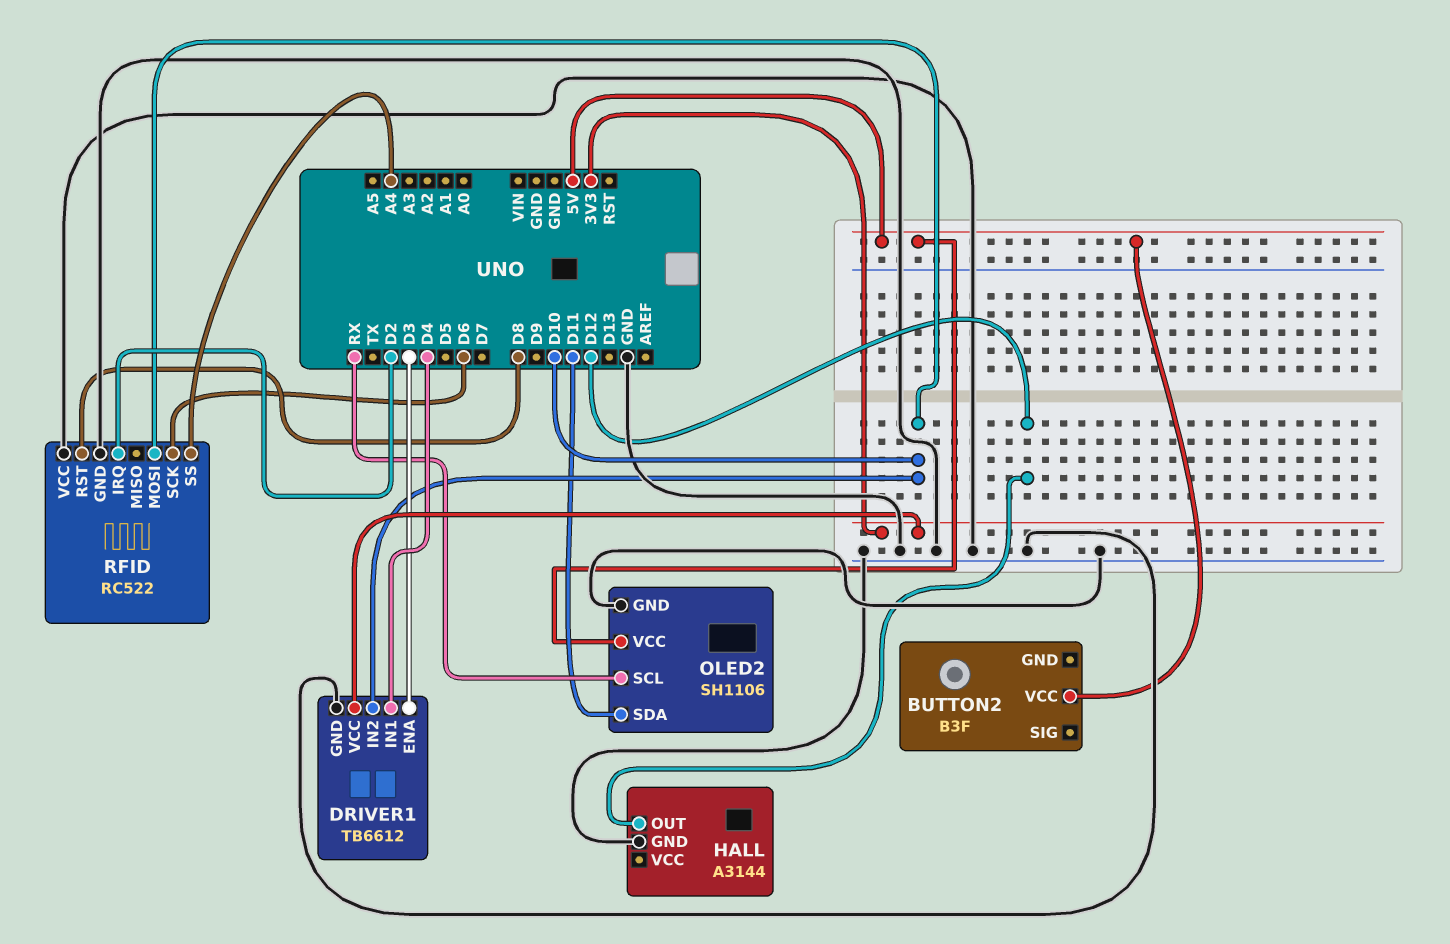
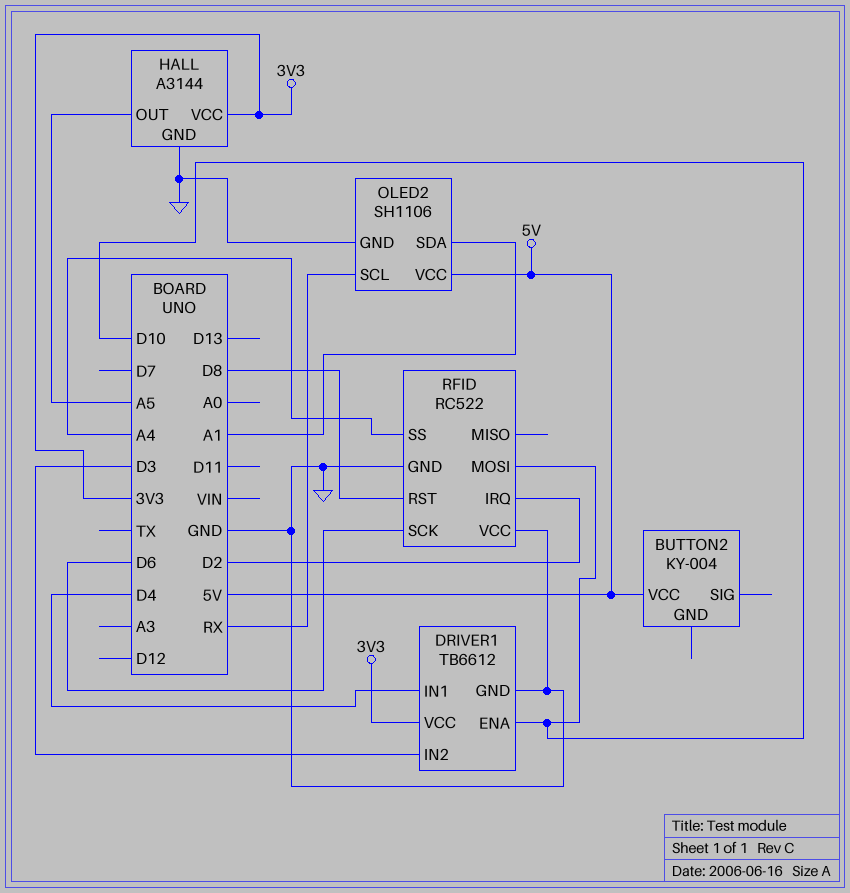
BUTTON2: B3F -> KY-004
DRIVER1 pin ENA: D3 -> D10
DRIVER1 pin IN2: D10 -> D3
HALL pin OUT: D12 -> A5
HALL pin VCC: none -> 3V3
OLED2 pin SDA: D11 -> A1

